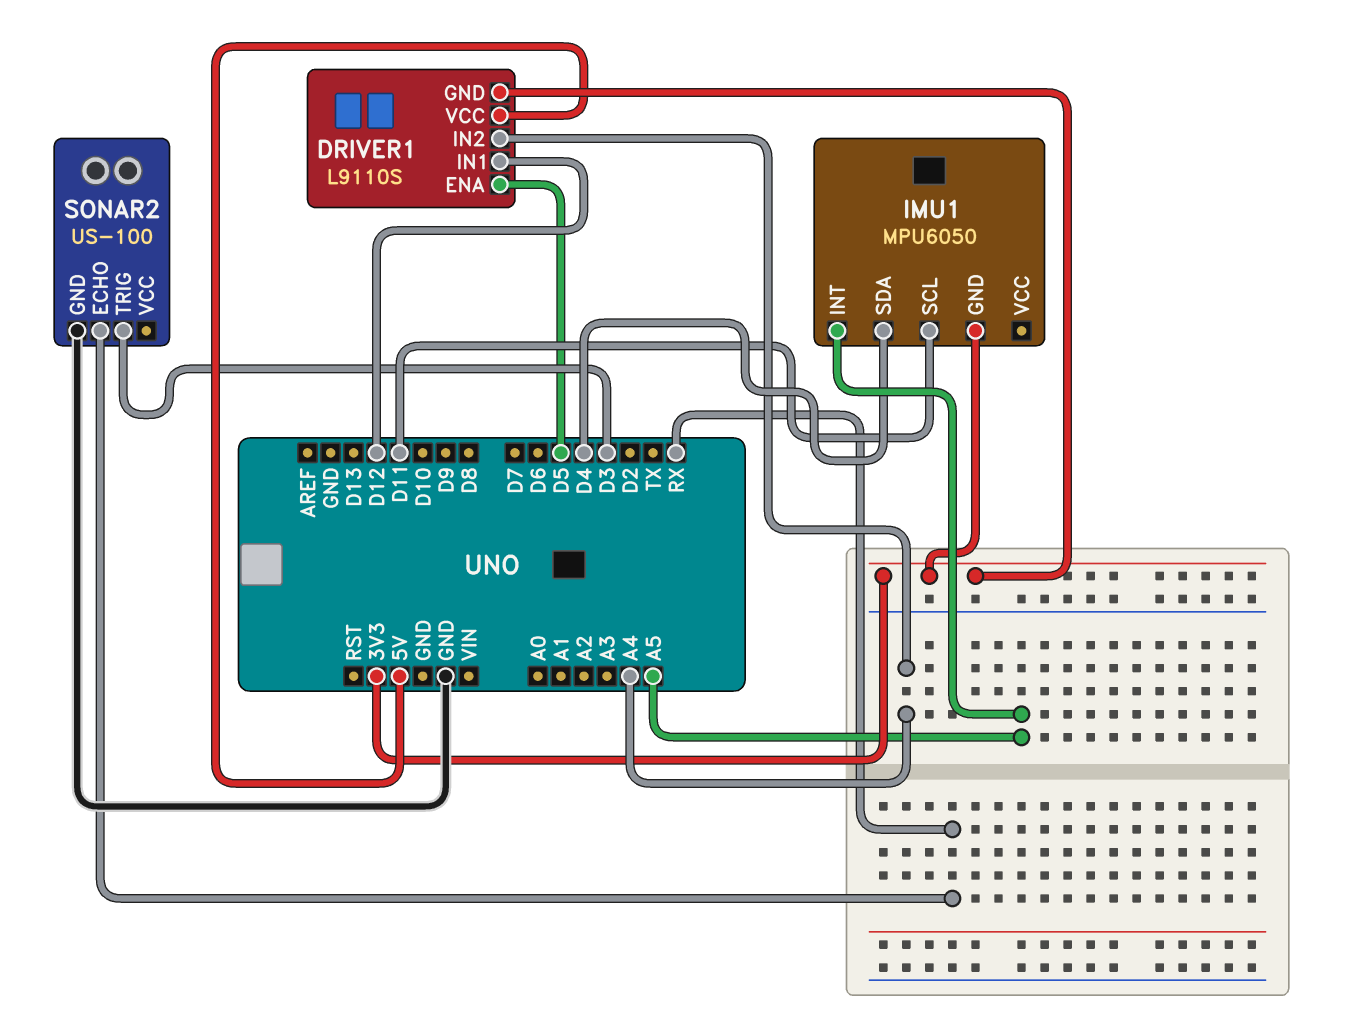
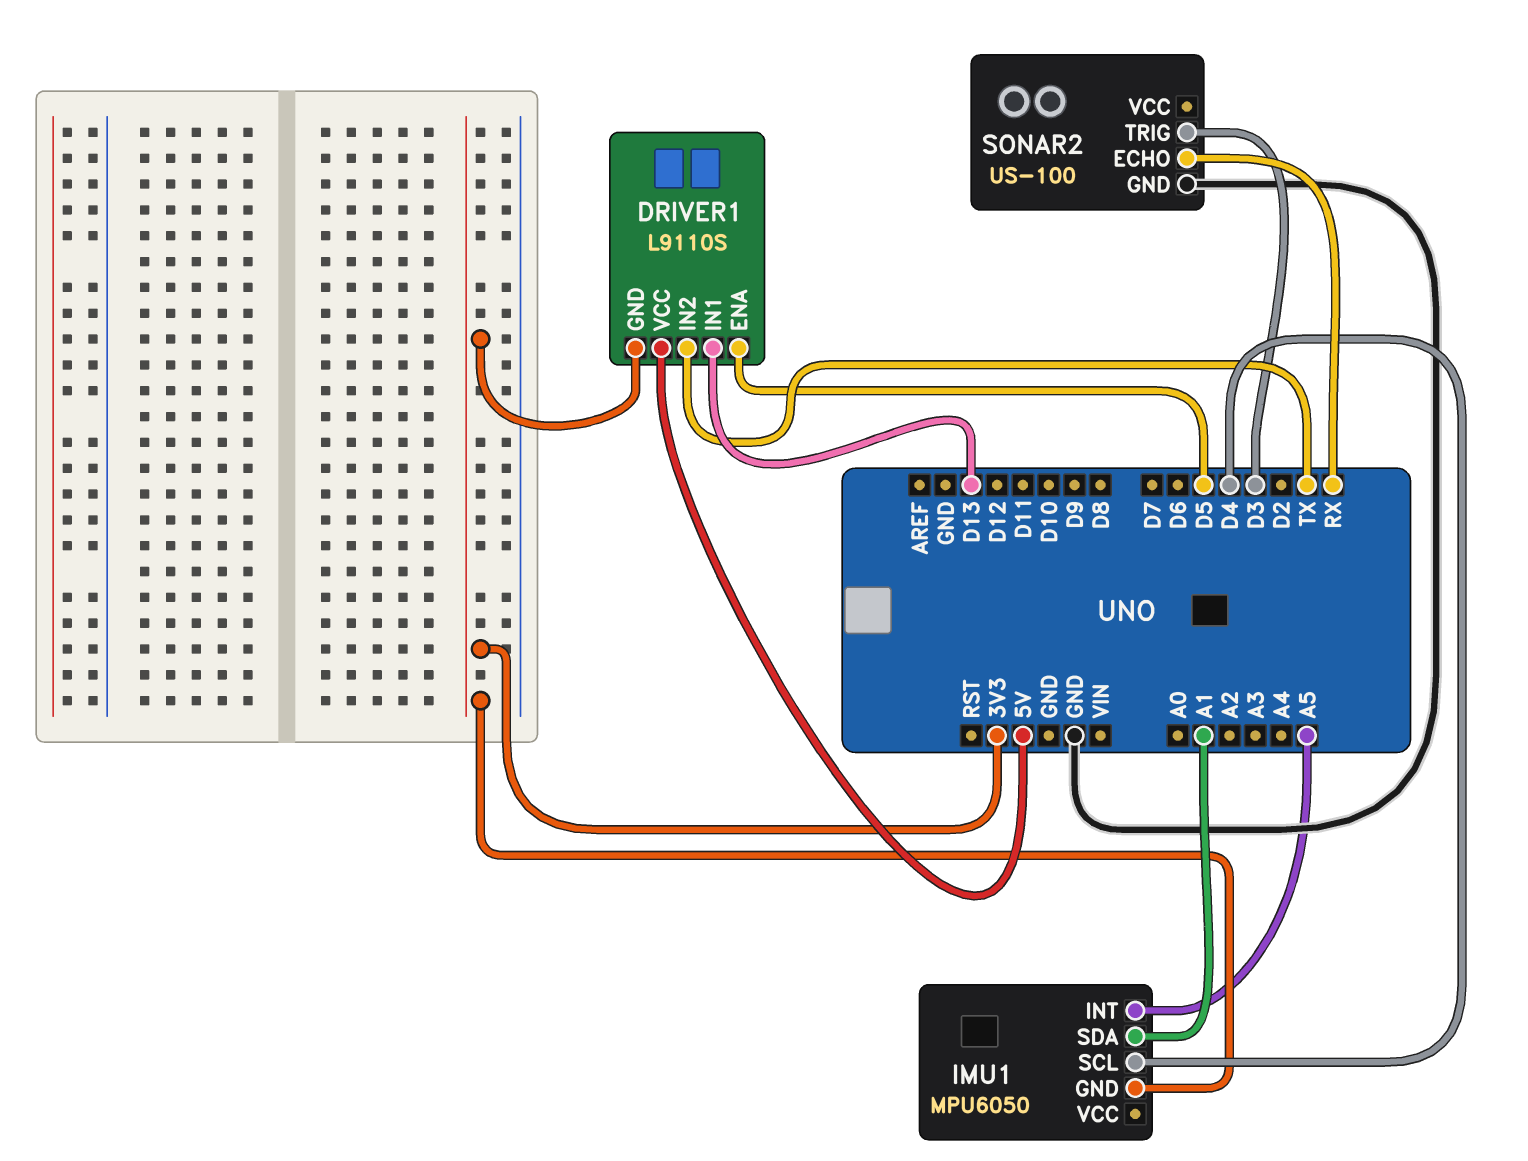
DRIVER1 pin IN1: D12 -> D13
DRIVER1 pin IN2: A4 -> TX
IMU1 pin SCL: D11 -> D4
IMU1 pin SDA: D4 -> A1

